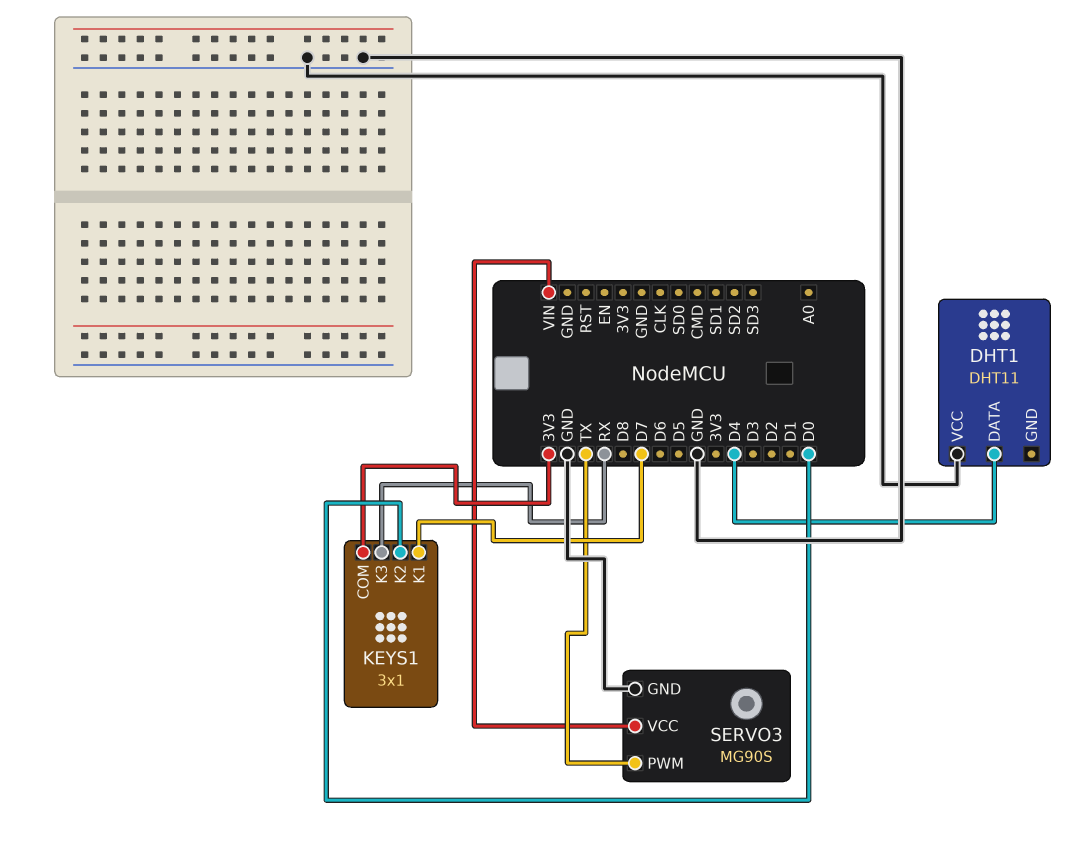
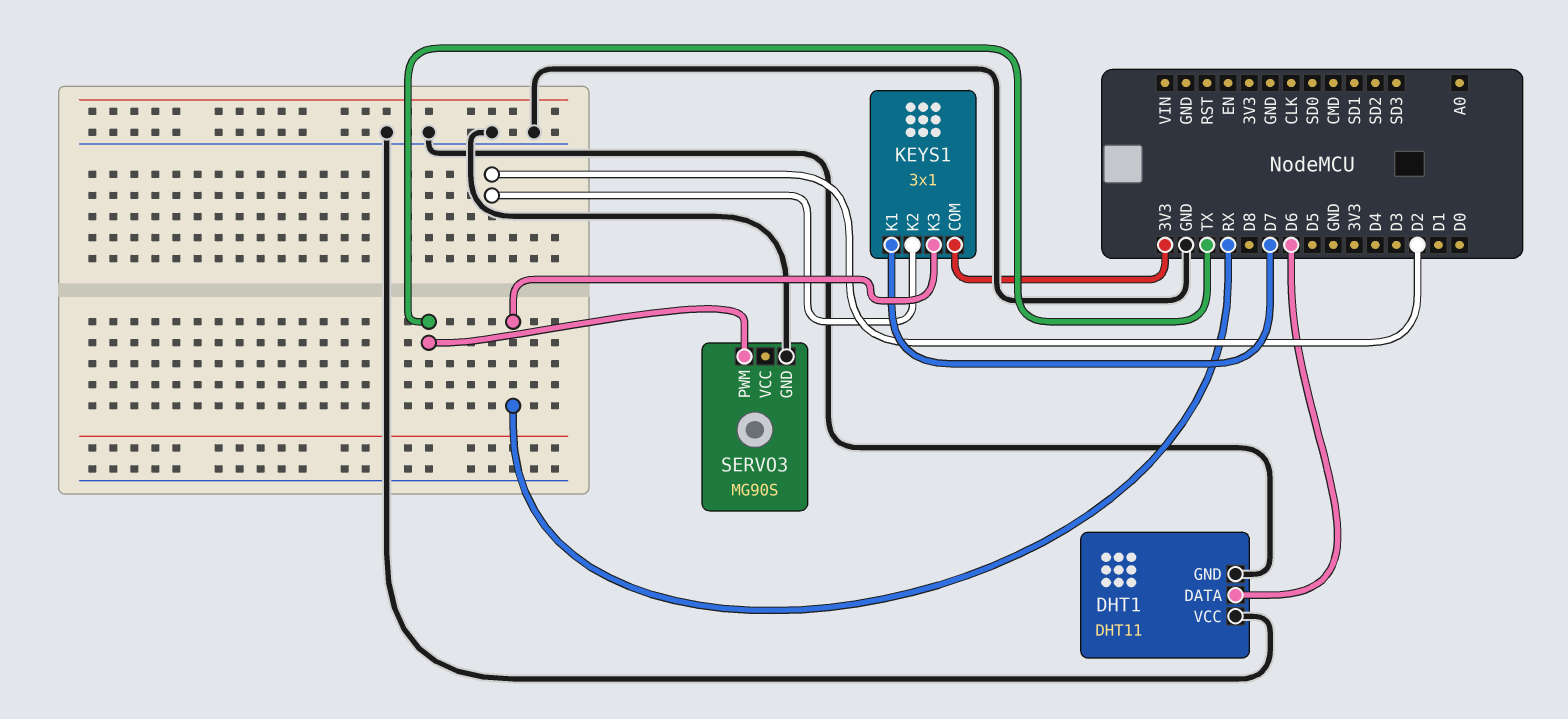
DHT1 pin DATA: D4 -> D6
DHT1 pin GND: none -> GND
KEYS1 pin K2: D0 -> D2
SERVO3 pin VCC: VIN -> none

